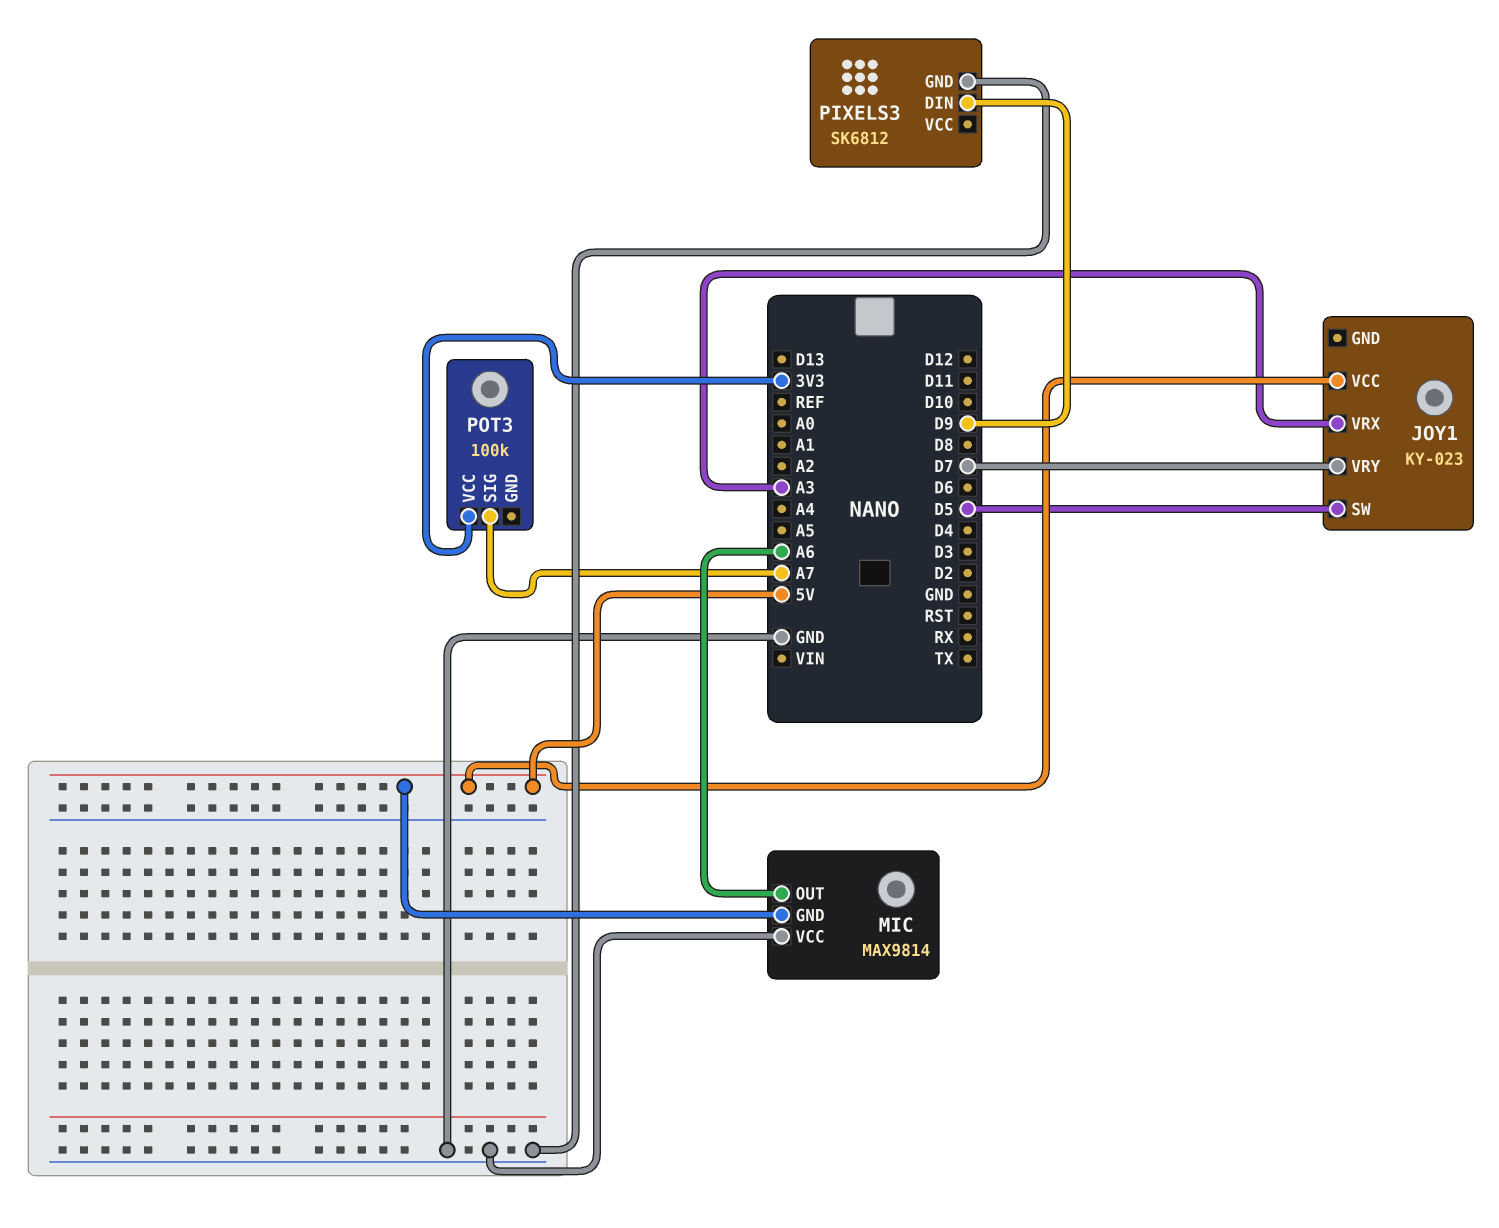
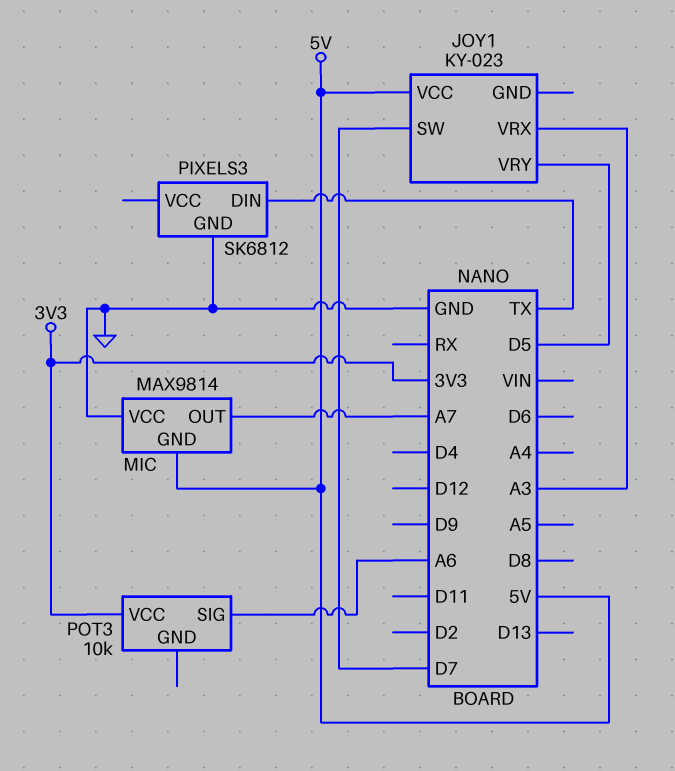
JOY1 pin SW: D5 -> D7
JOY1 pin VRY: D7 -> D5
MIC pin OUT: A6 -> A7
PIXELS3 pin DIN: D9 -> TX
POT3: 100k -> 10k
POT3 pin SIG: A7 -> A6

